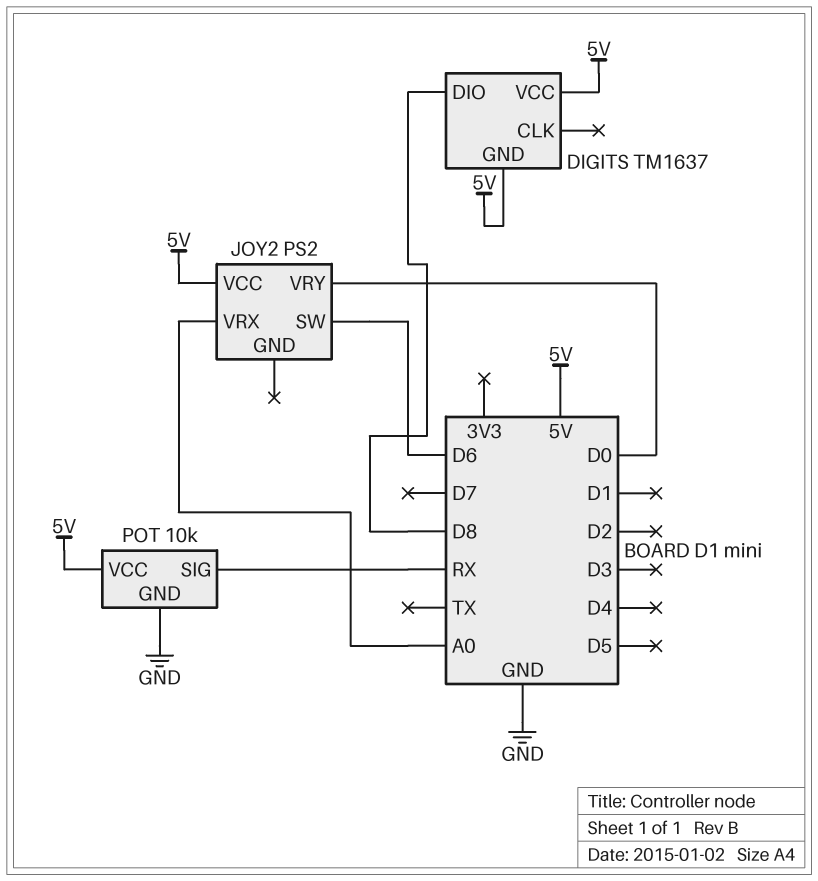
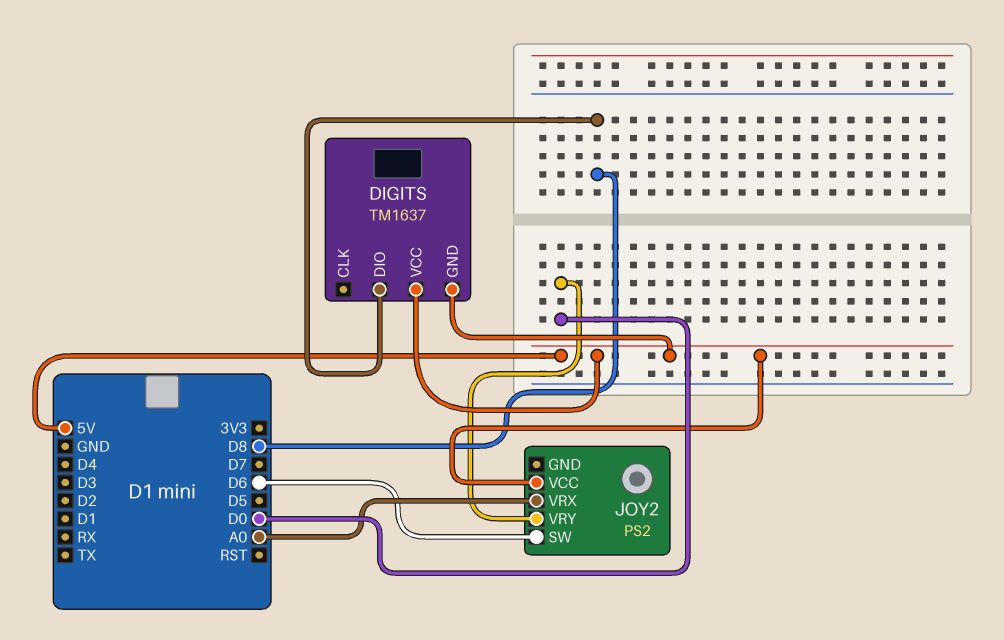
POT: 10k -> none
POT pin GND: GND -> none
POT pin SIG: RX -> none
POT pin VCC: 5V -> none

